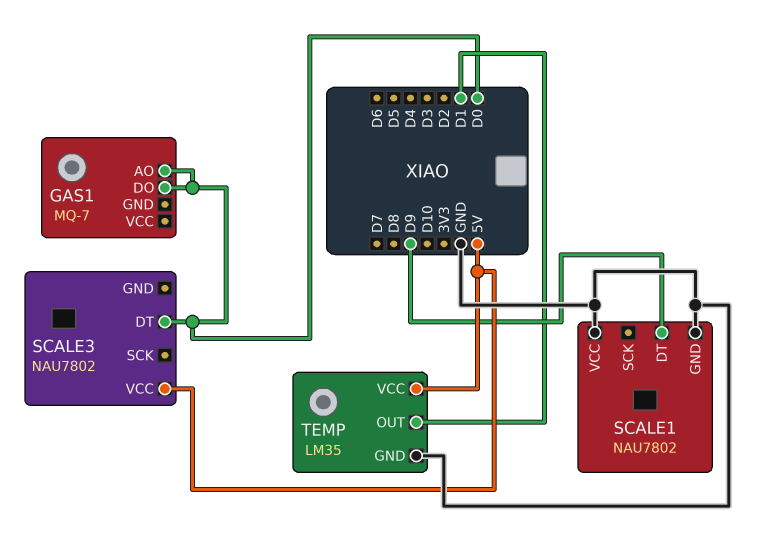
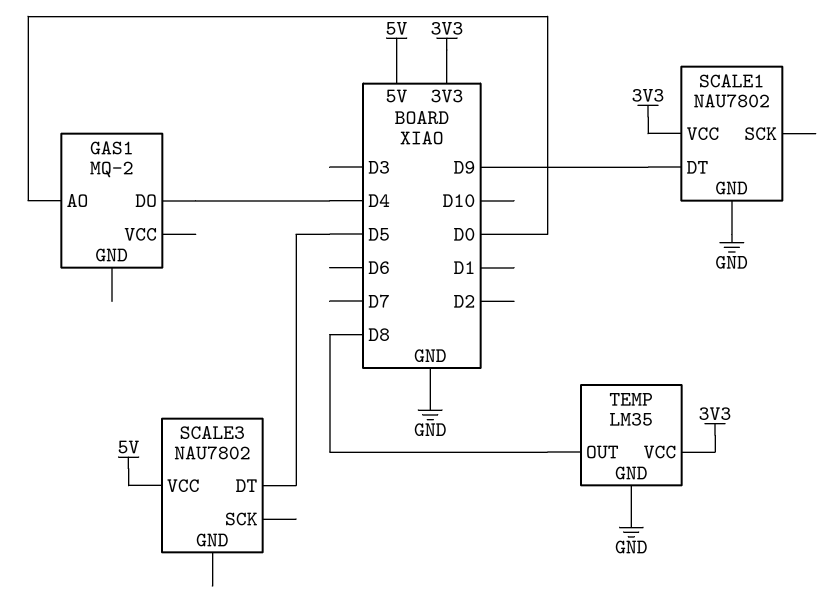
GAS1: MQ-7 -> MQ-2
GAS1 pin DO: D0 -> D4
SCALE1 pin VCC: GND -> 3V3
SCALE3 pin DT: D0 -> D5
TEMP pin OUT: D1 -> D8
TEMP pin VCC: 5V -> 3V3

